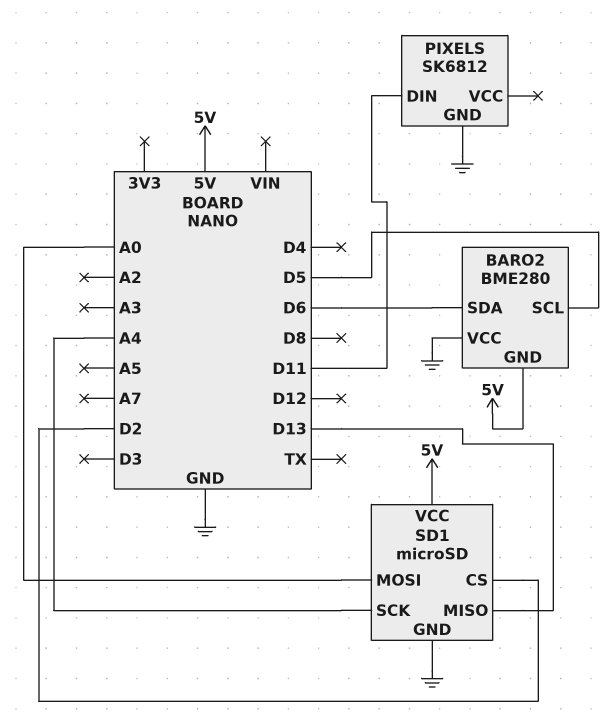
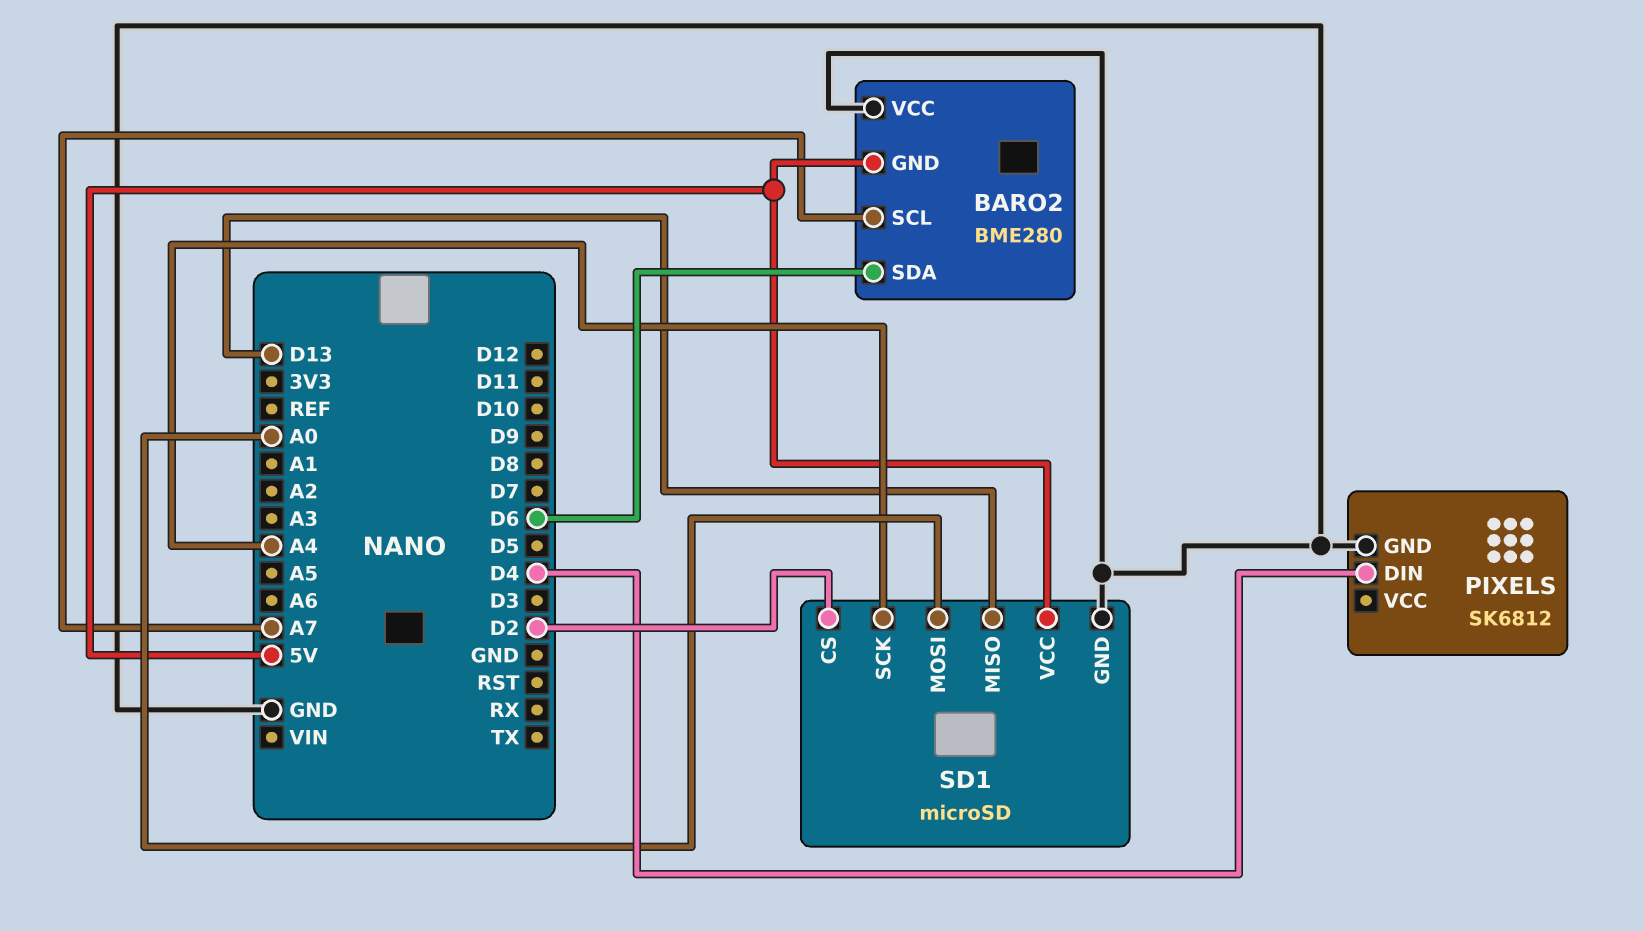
BARO2 pin SCL: D5 -> A7
PIXELS pin DIN: D11 -> D4

